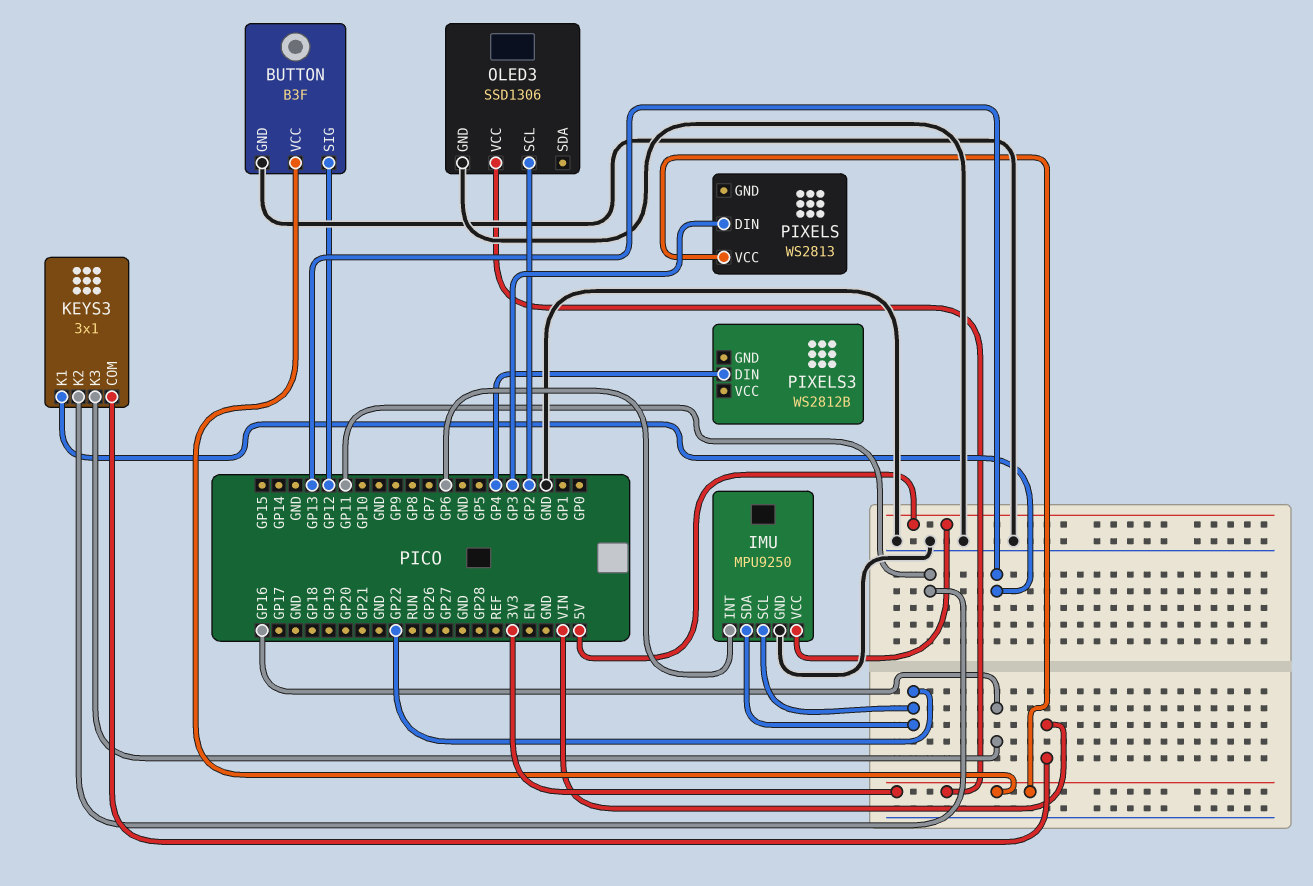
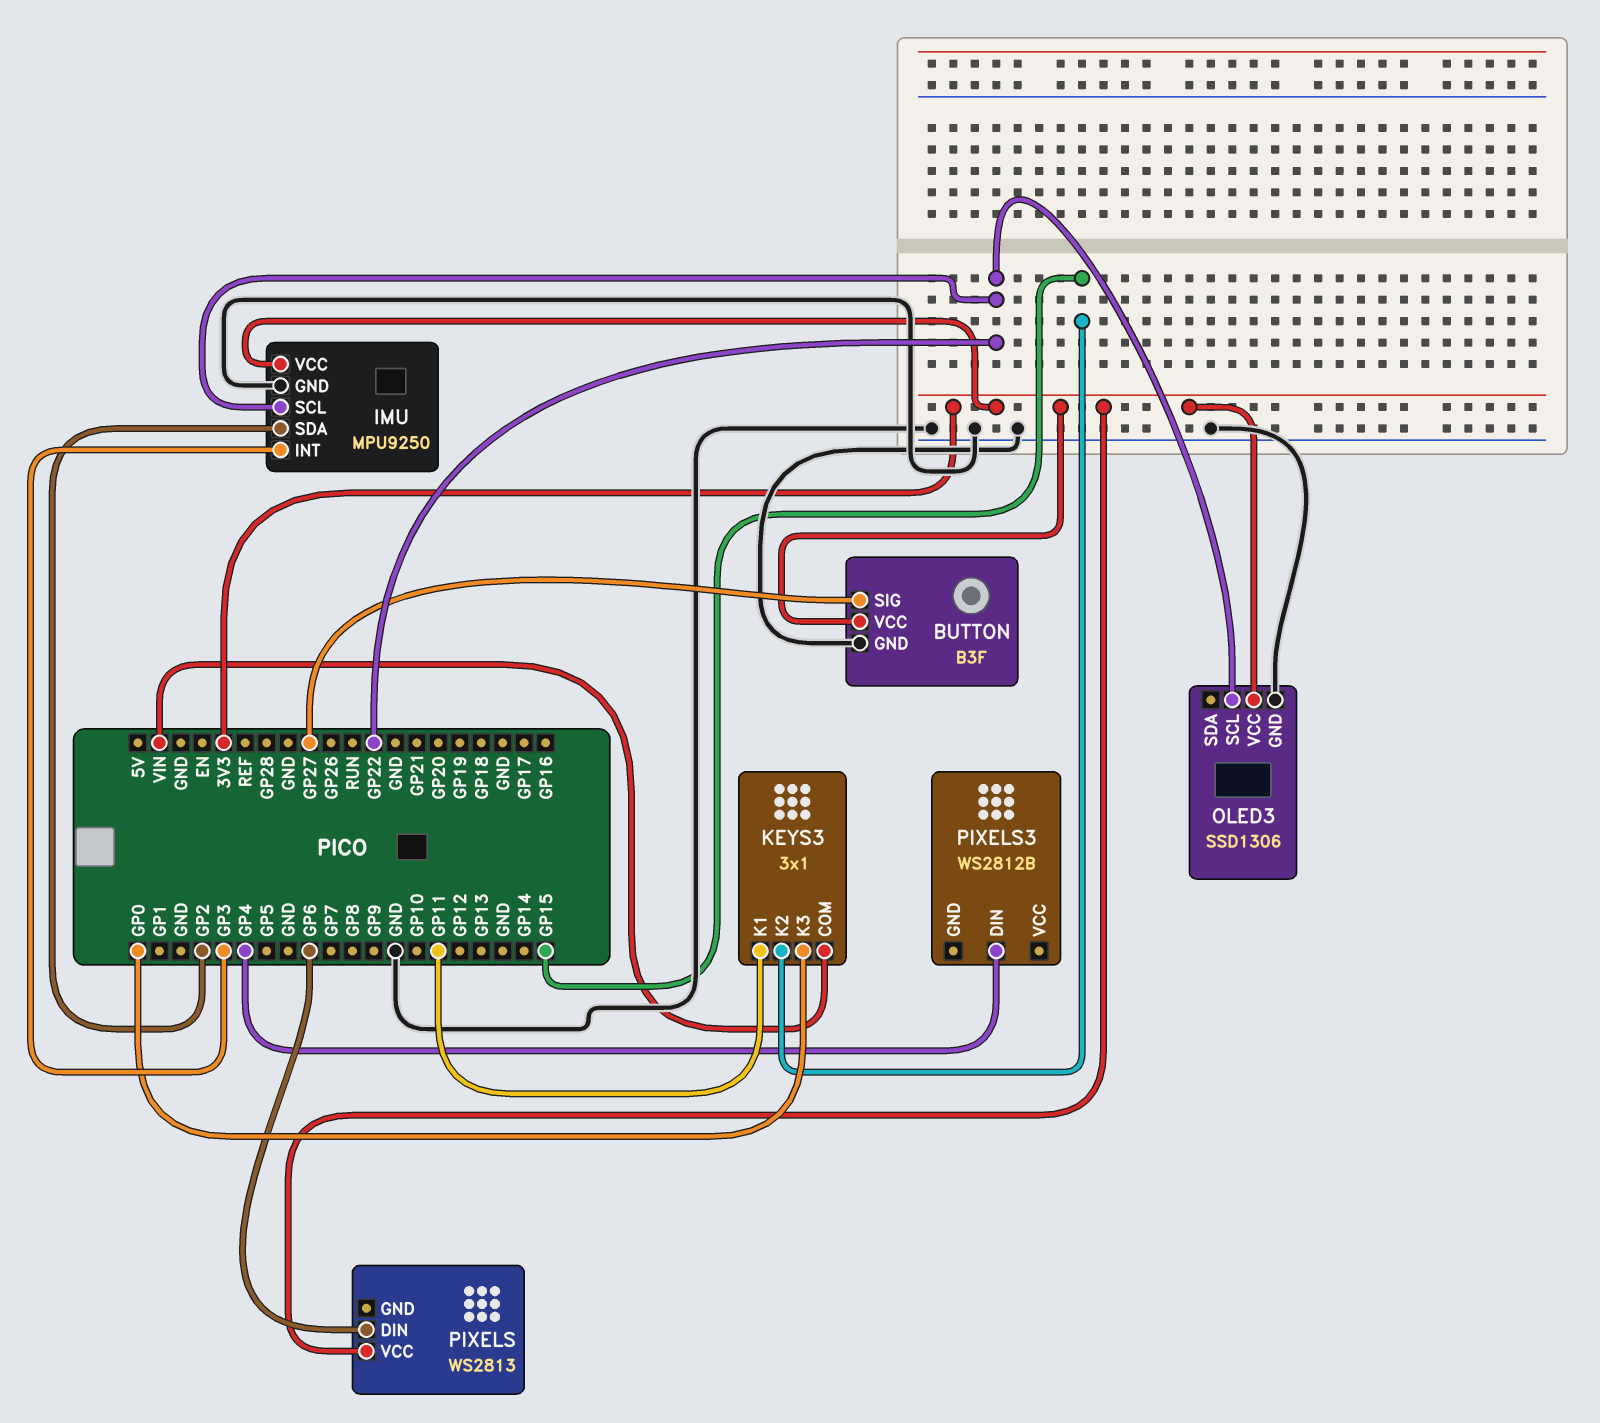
BUTTON pin SIG: GP12 -> GP27
IMU pin INT: GP6 -> GP3
IMU pin SDA: GP22 -> GP2
IMU pin VCC: 5V -> 3V3
KEYS3 pin K1: GP13 -> GP11
KEYS3 pin K2: GP11 -> GP15
KEYS3 pin K3: GP16 -> GP0
OLED3 pin SCL: GP2 -> GP22
PIXELS pin DIN: GP3 -> GP6

